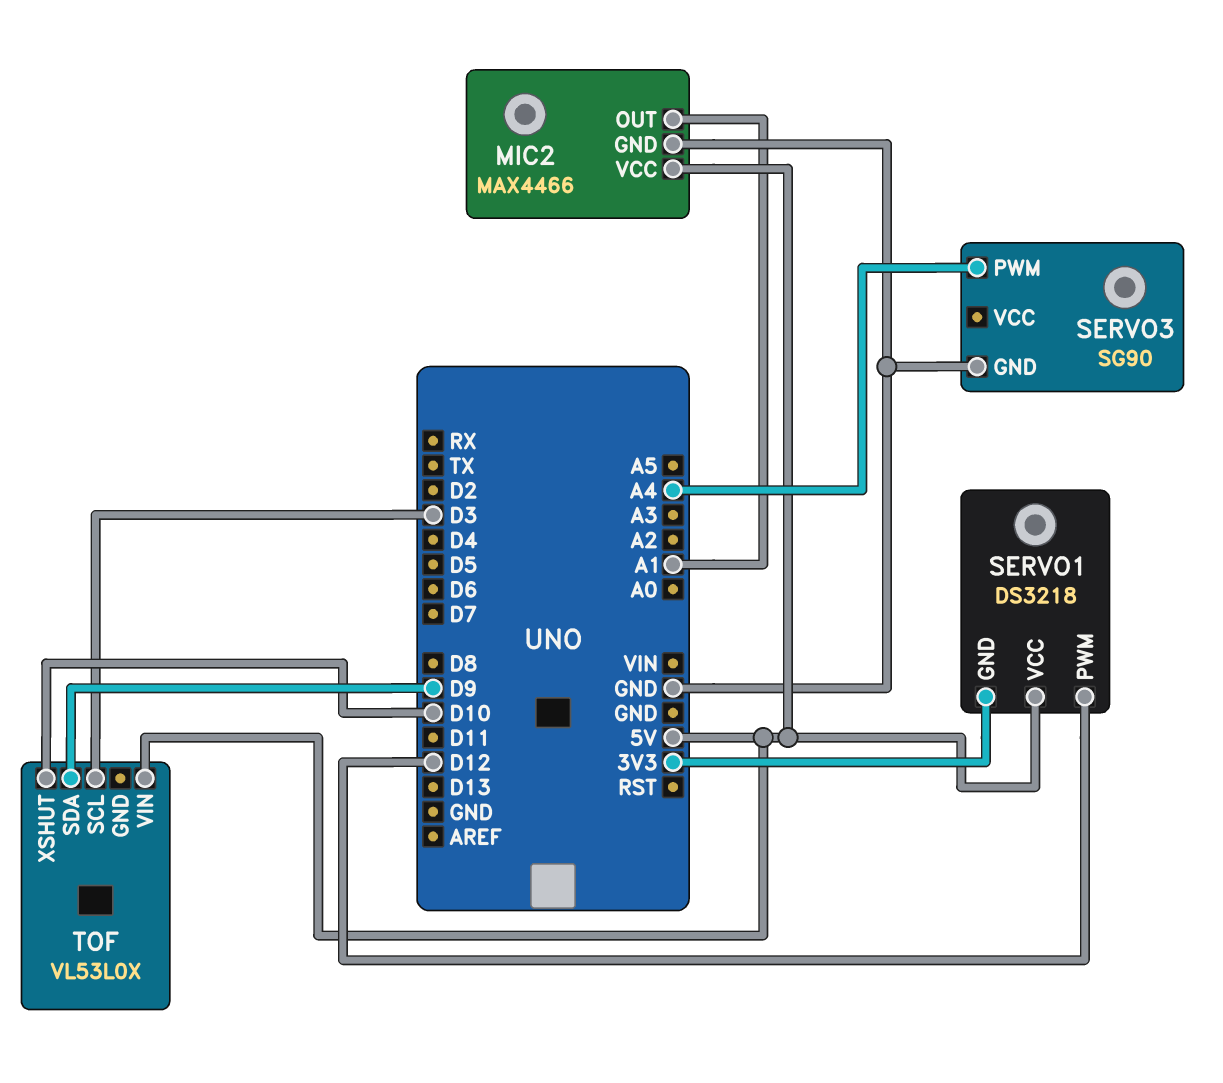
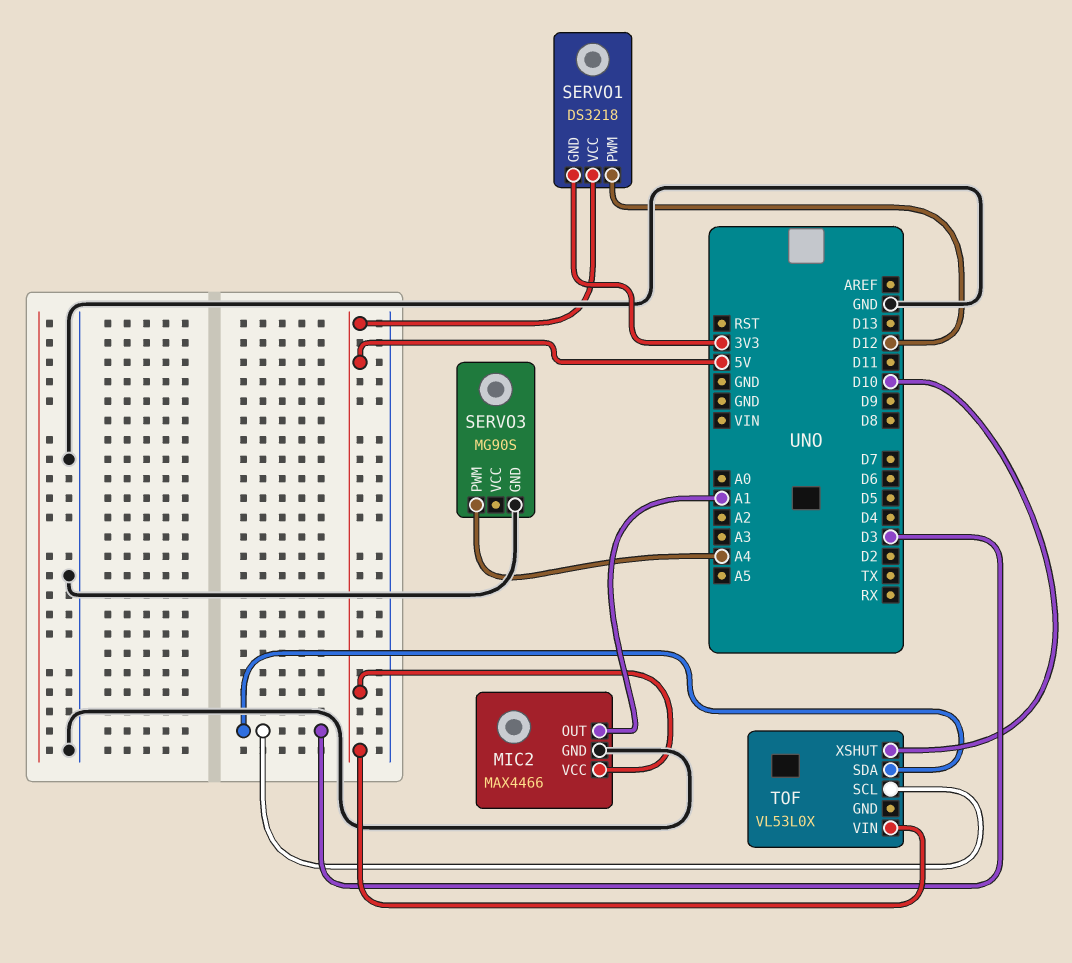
SERVO3: SG90 -> MG90S
TOF pin SDA: D9 -> D3

